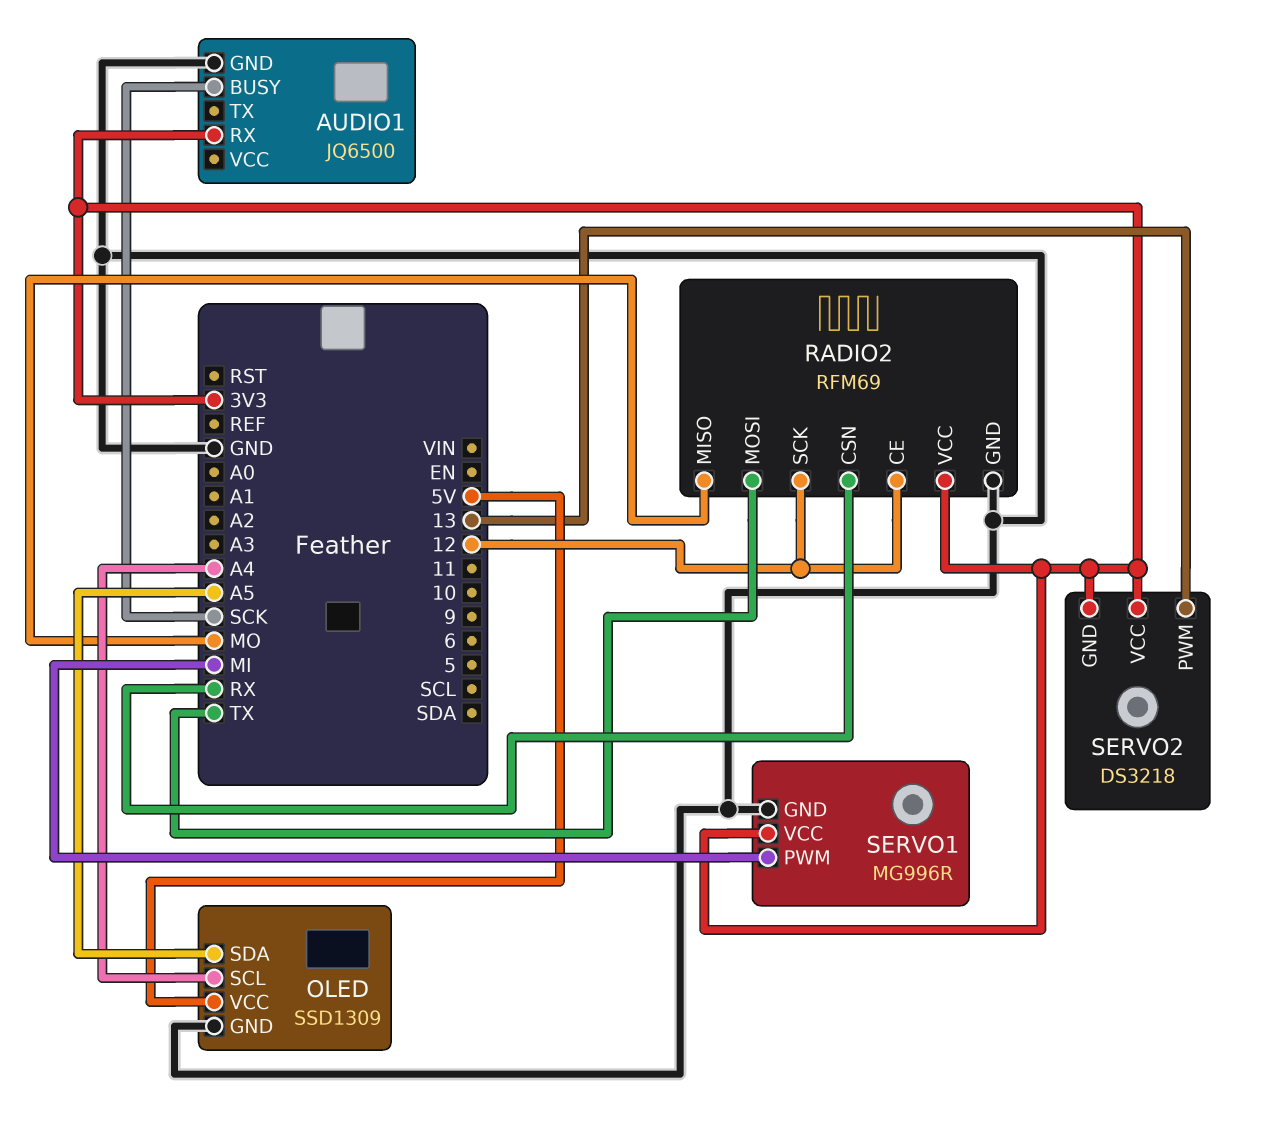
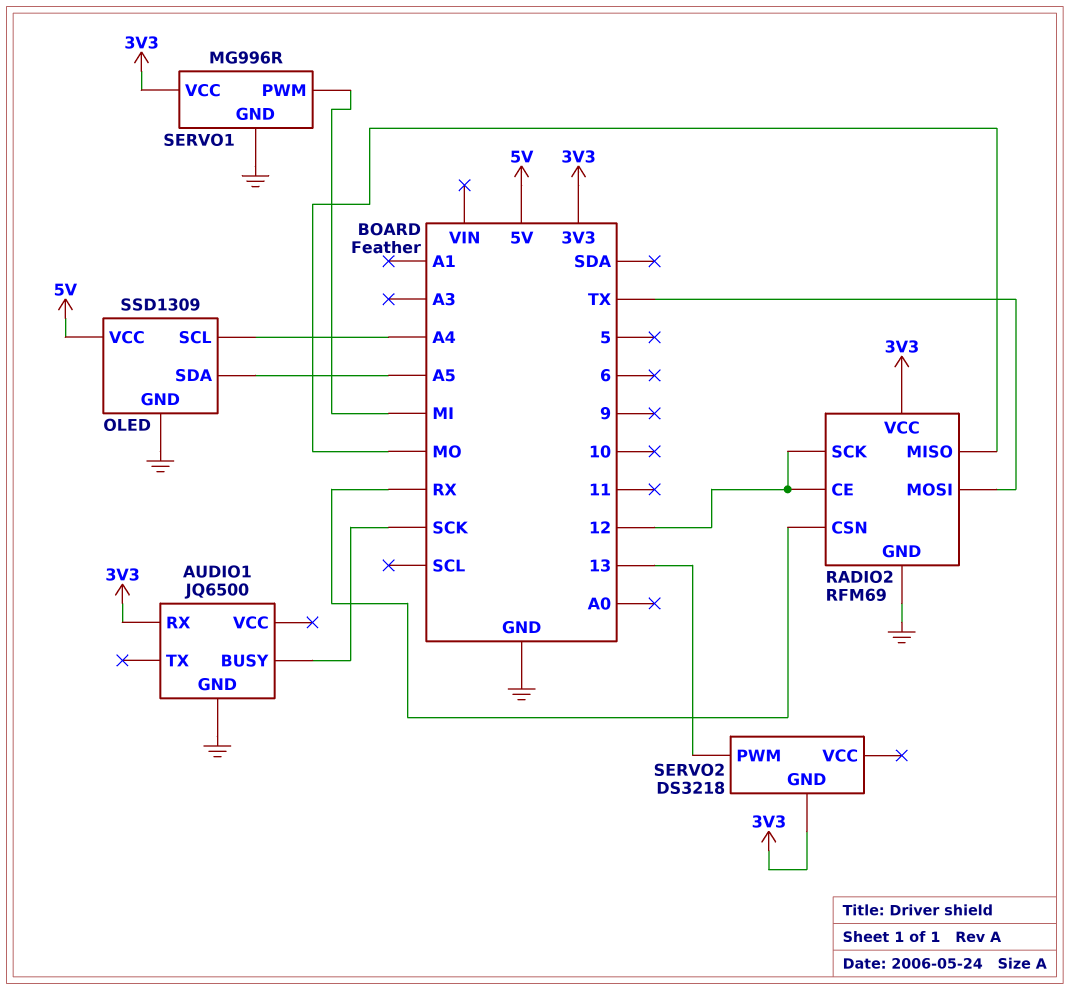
SERVO2 pin VCC: 3V3 -> none

